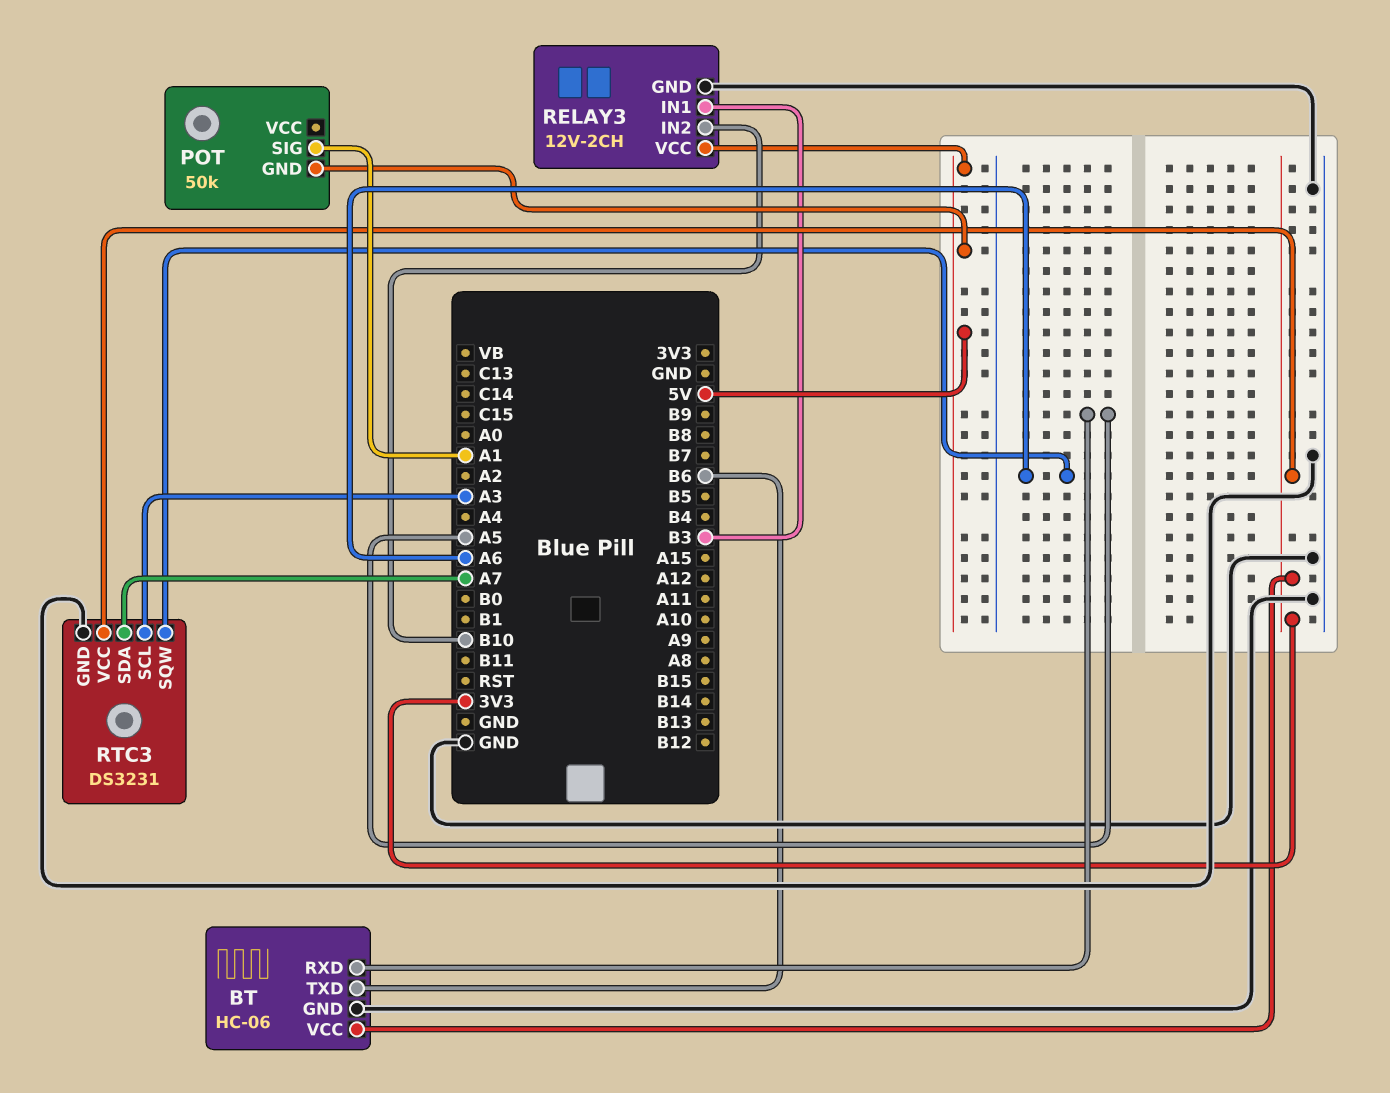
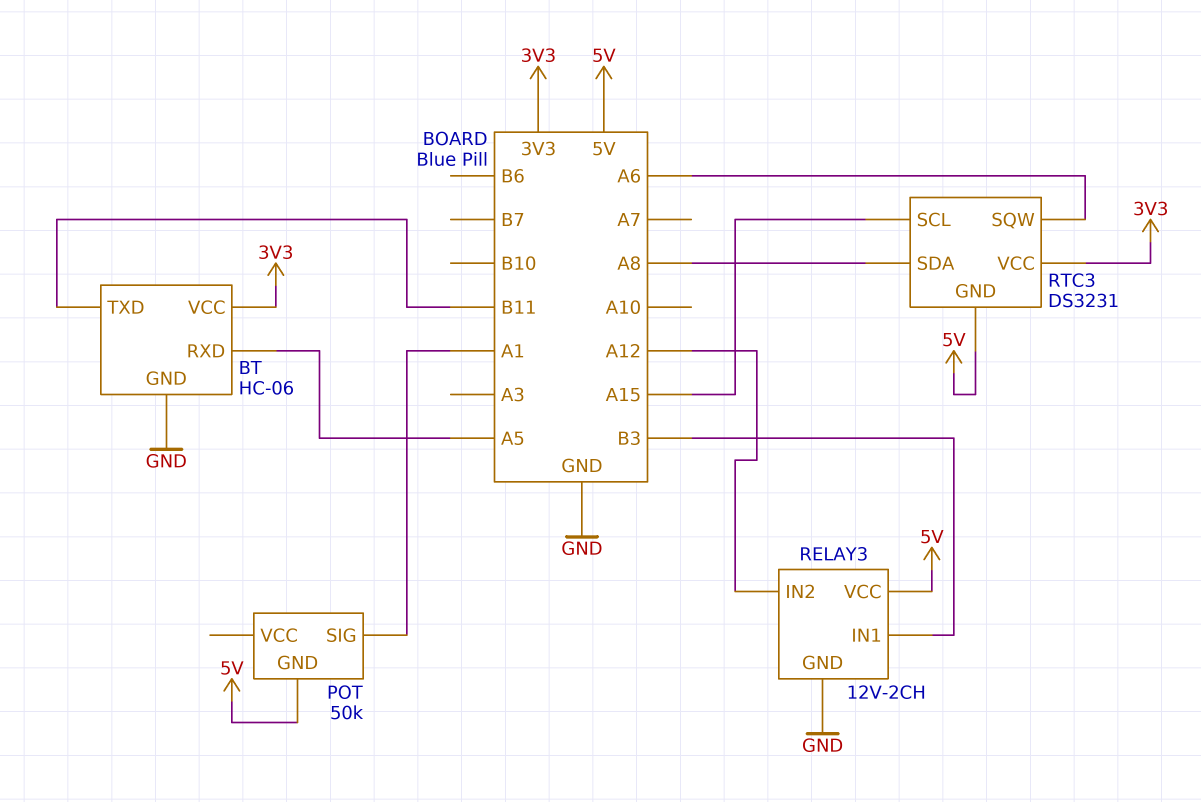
BT pin TXD: B6 -> B11
RELAY3 pin IN2: B10 -> A12
RTC3 pin GND: GND -> 5V
RTC3 pin SCL: A3 -> A15
RTC3 pin SDA: A7 -> A8

